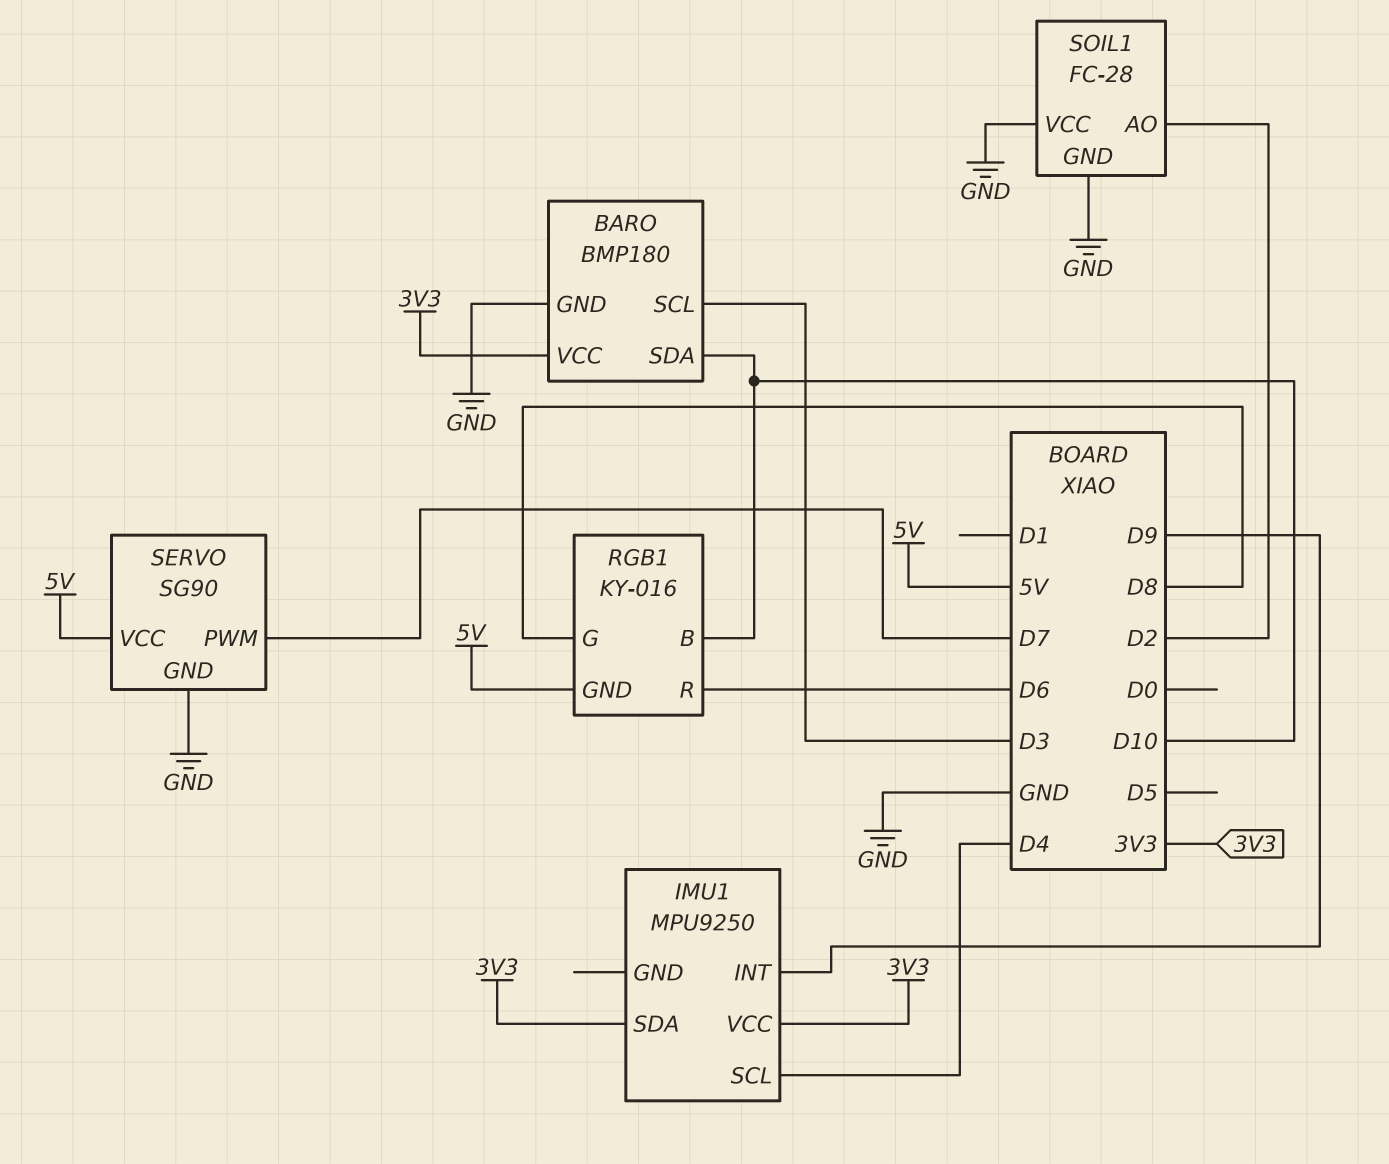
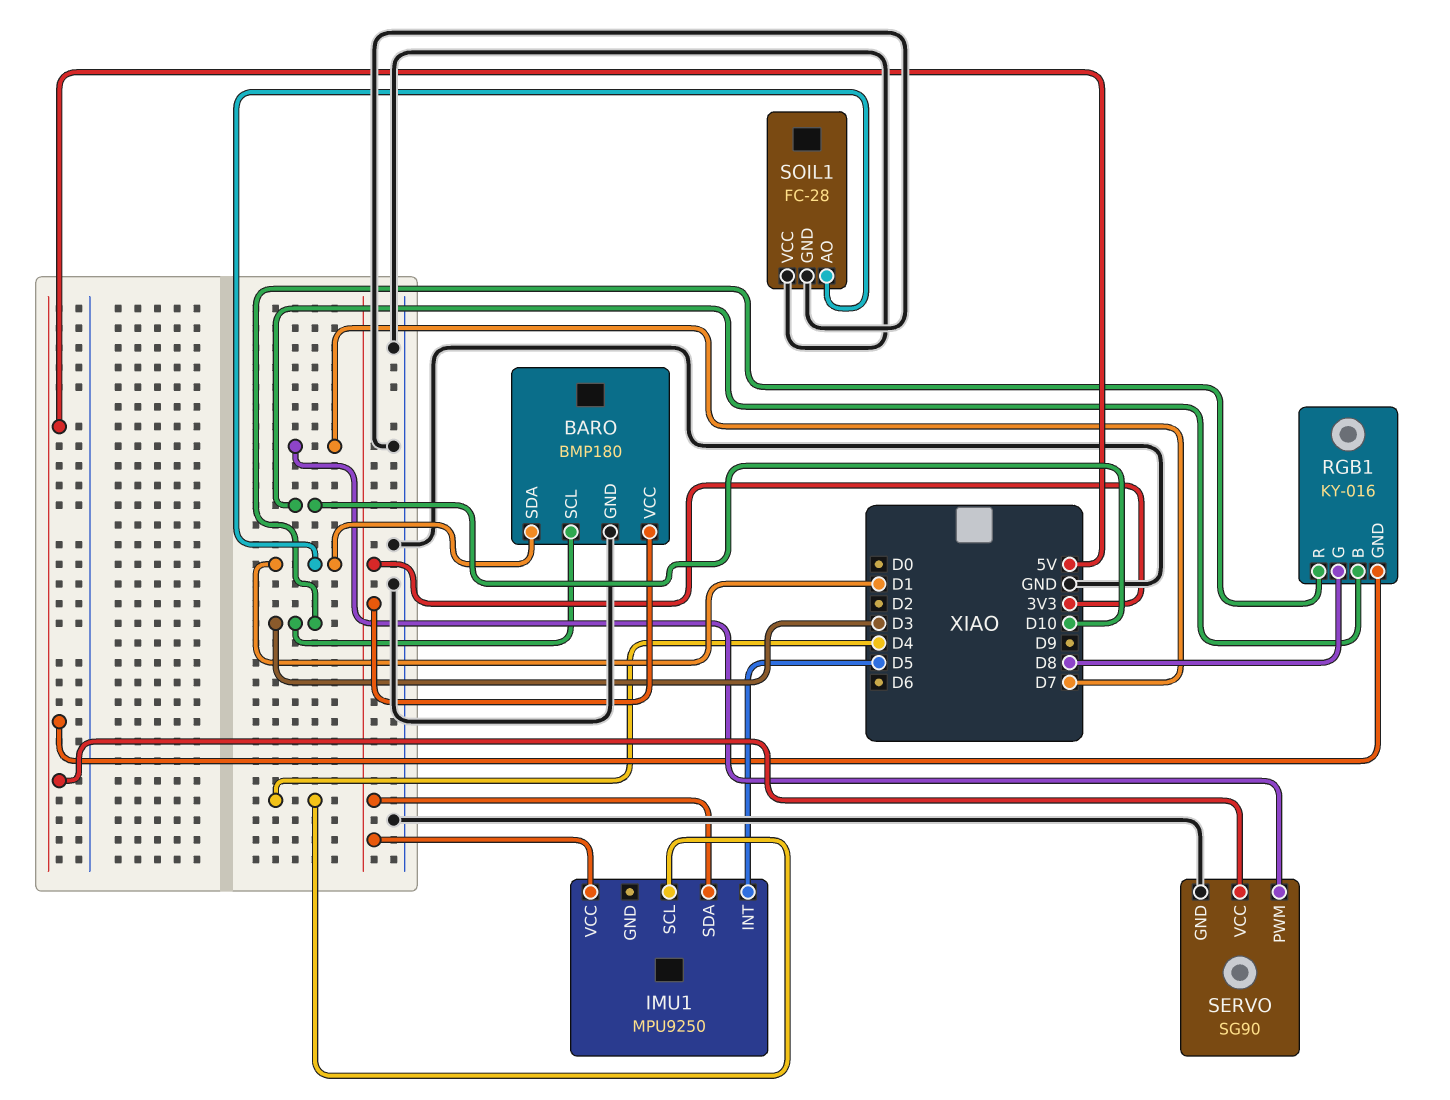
BARO pin SDA: D10 -> D1
IMU1 pin INT: D9 -> D5
RGB1 pin R: D6 -> D3
SOIL1 pin AO: D2 -> D1

